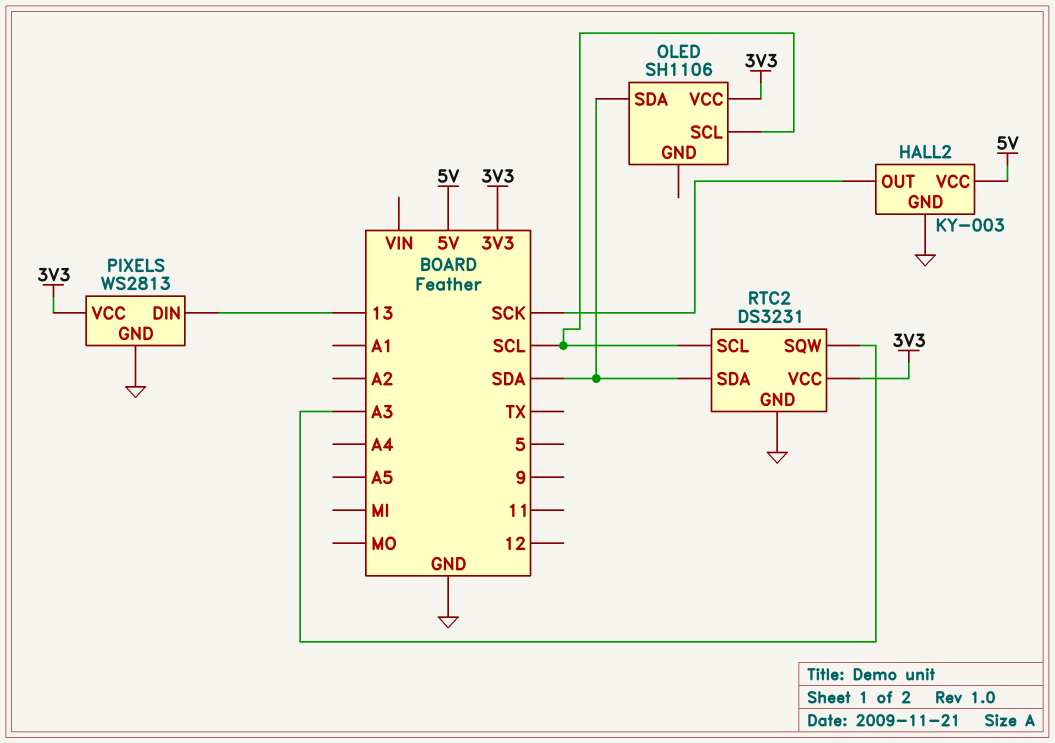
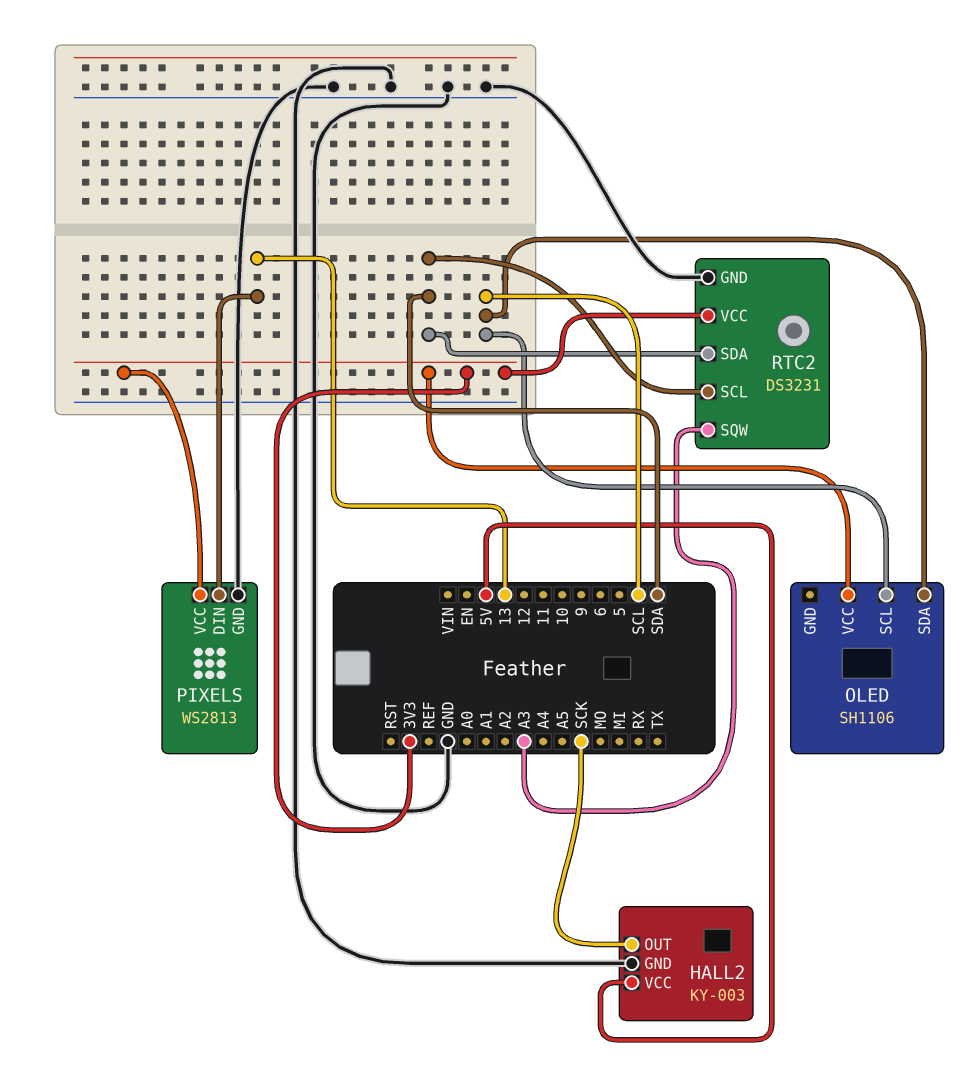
OLED pin SDA: SDA -> SCL
RTC2 pin SCL: SCL -> SDA

